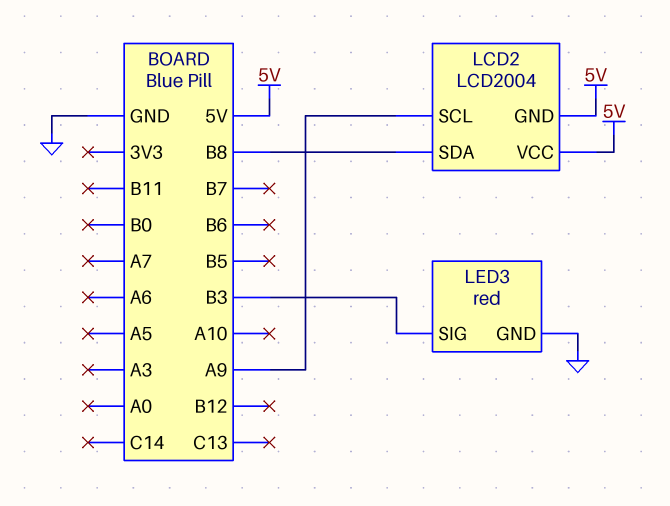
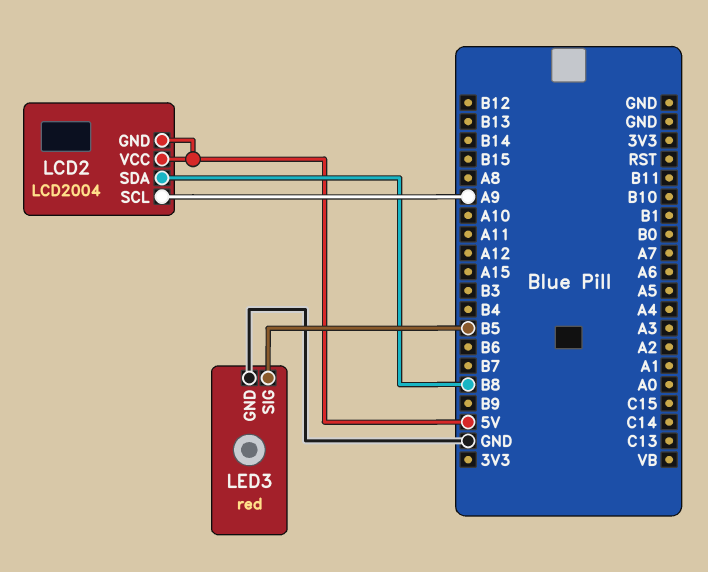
LED3 pin SIG: B3 -> B5

